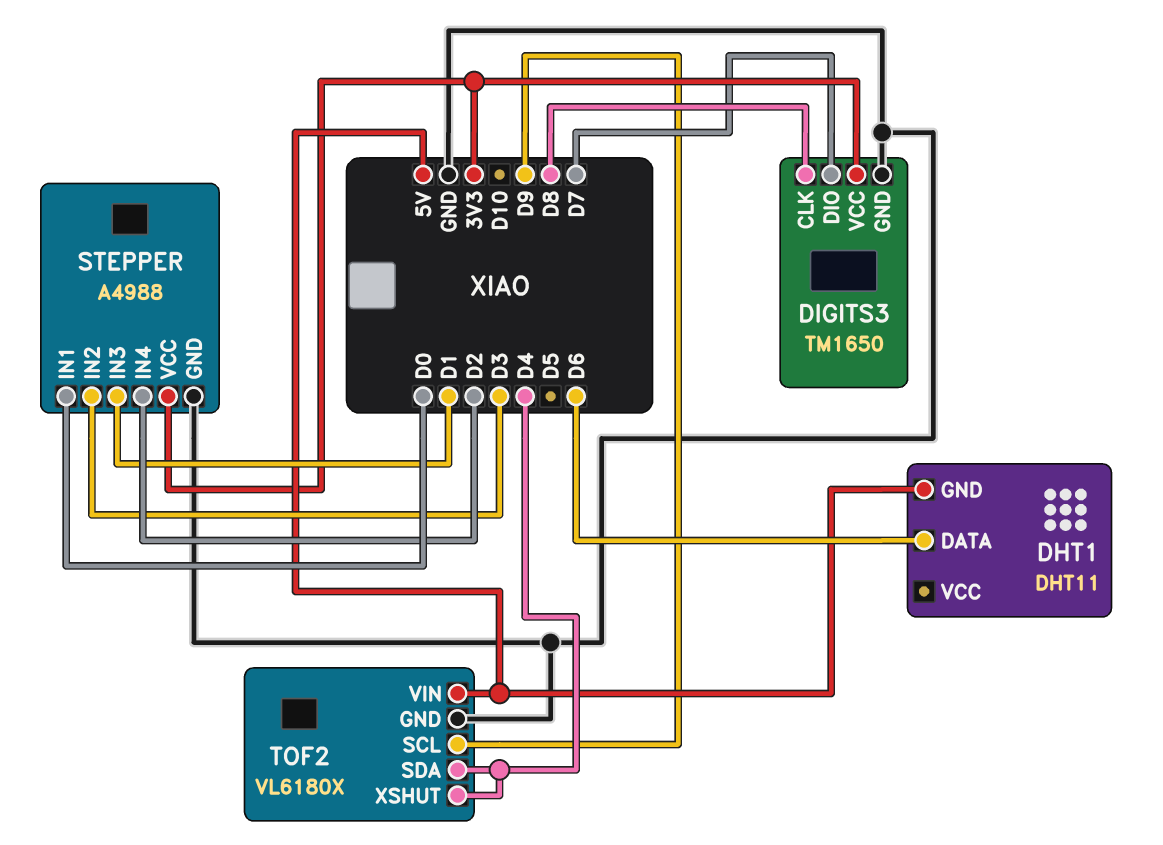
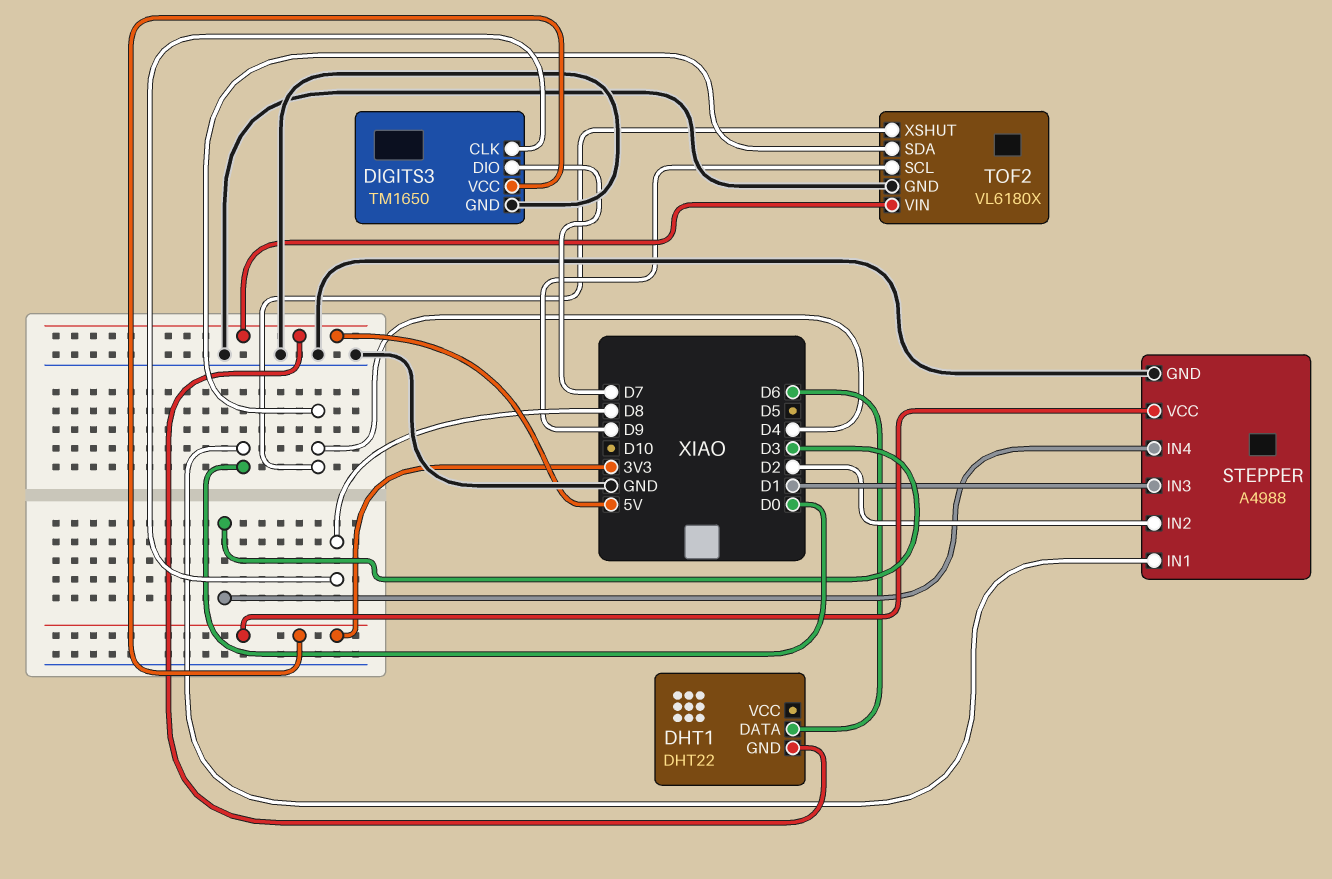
DHT1: DHT11 -> DHT22
STEPPER pin IN2: D3 -> D2
STEPPER pin IN4: D2 -> D3

